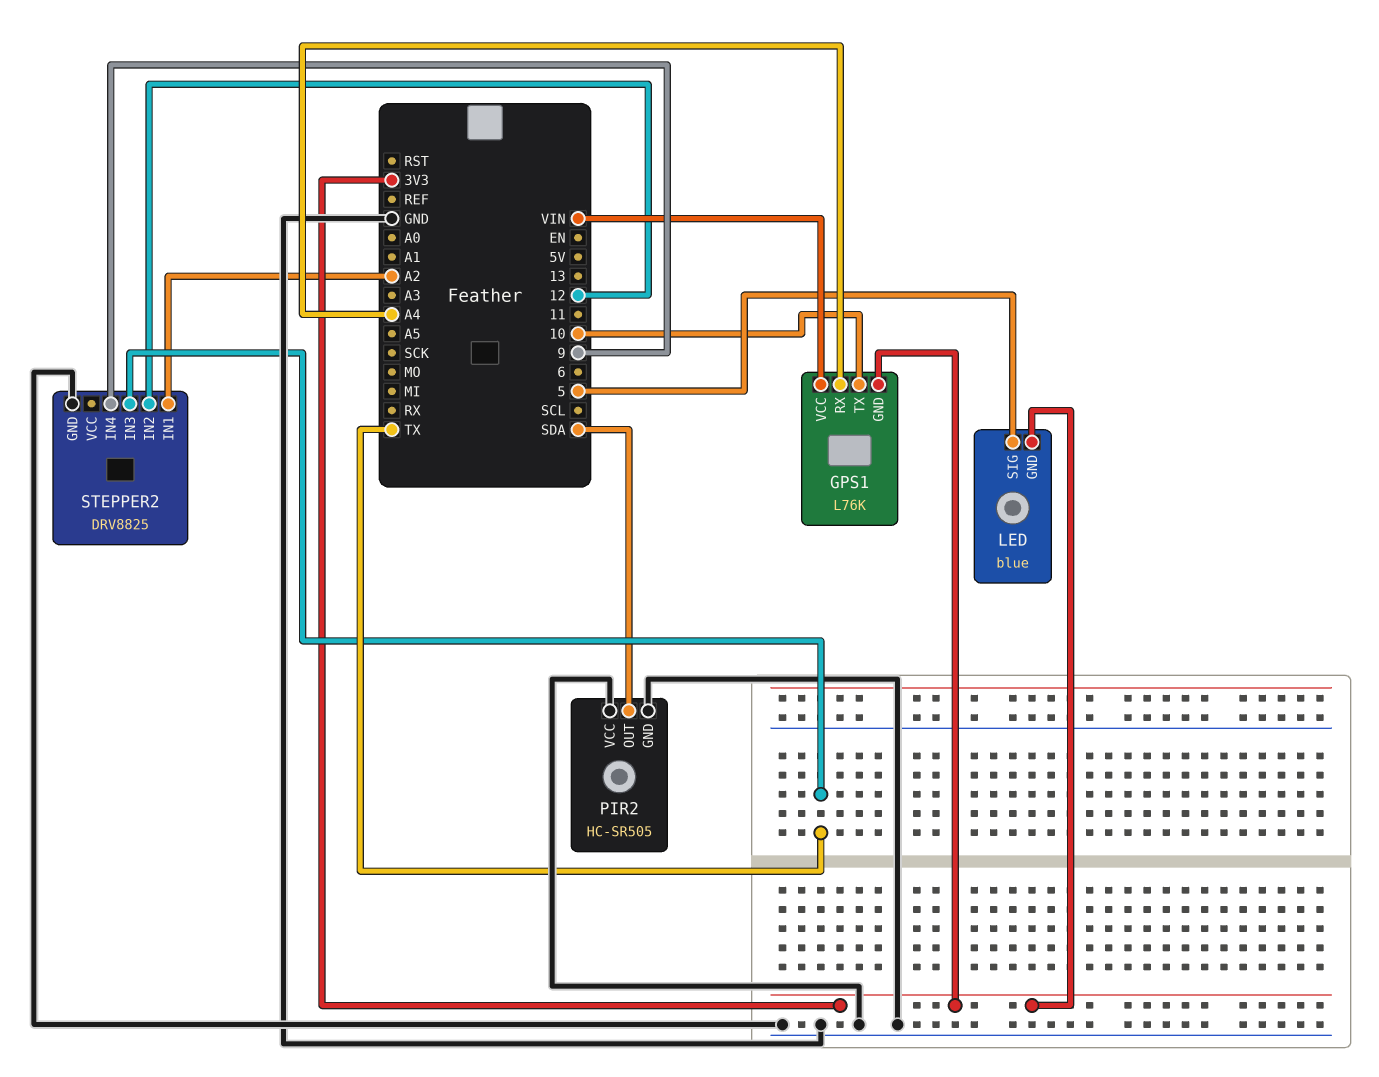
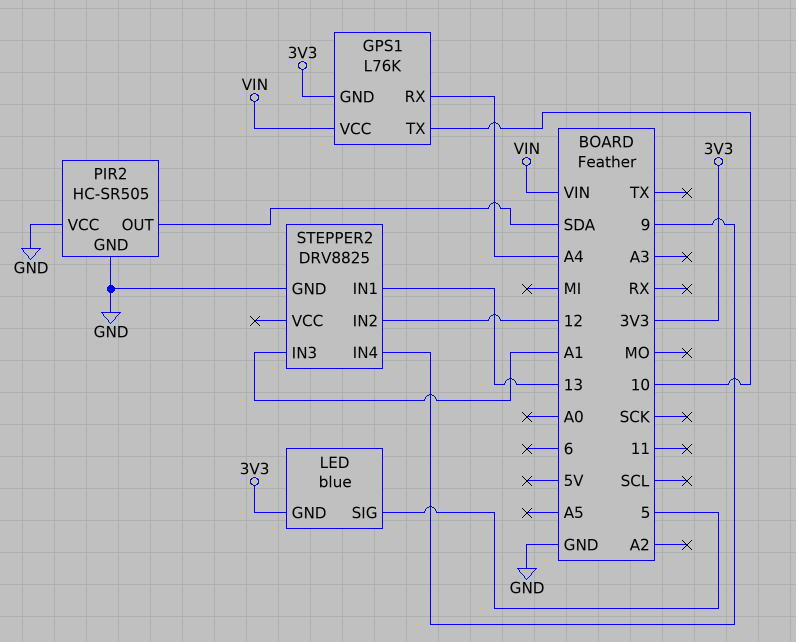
STEPPER2 pin IN1: A2 -> 13
STEPPER2 pin IN3: TX -> A1

